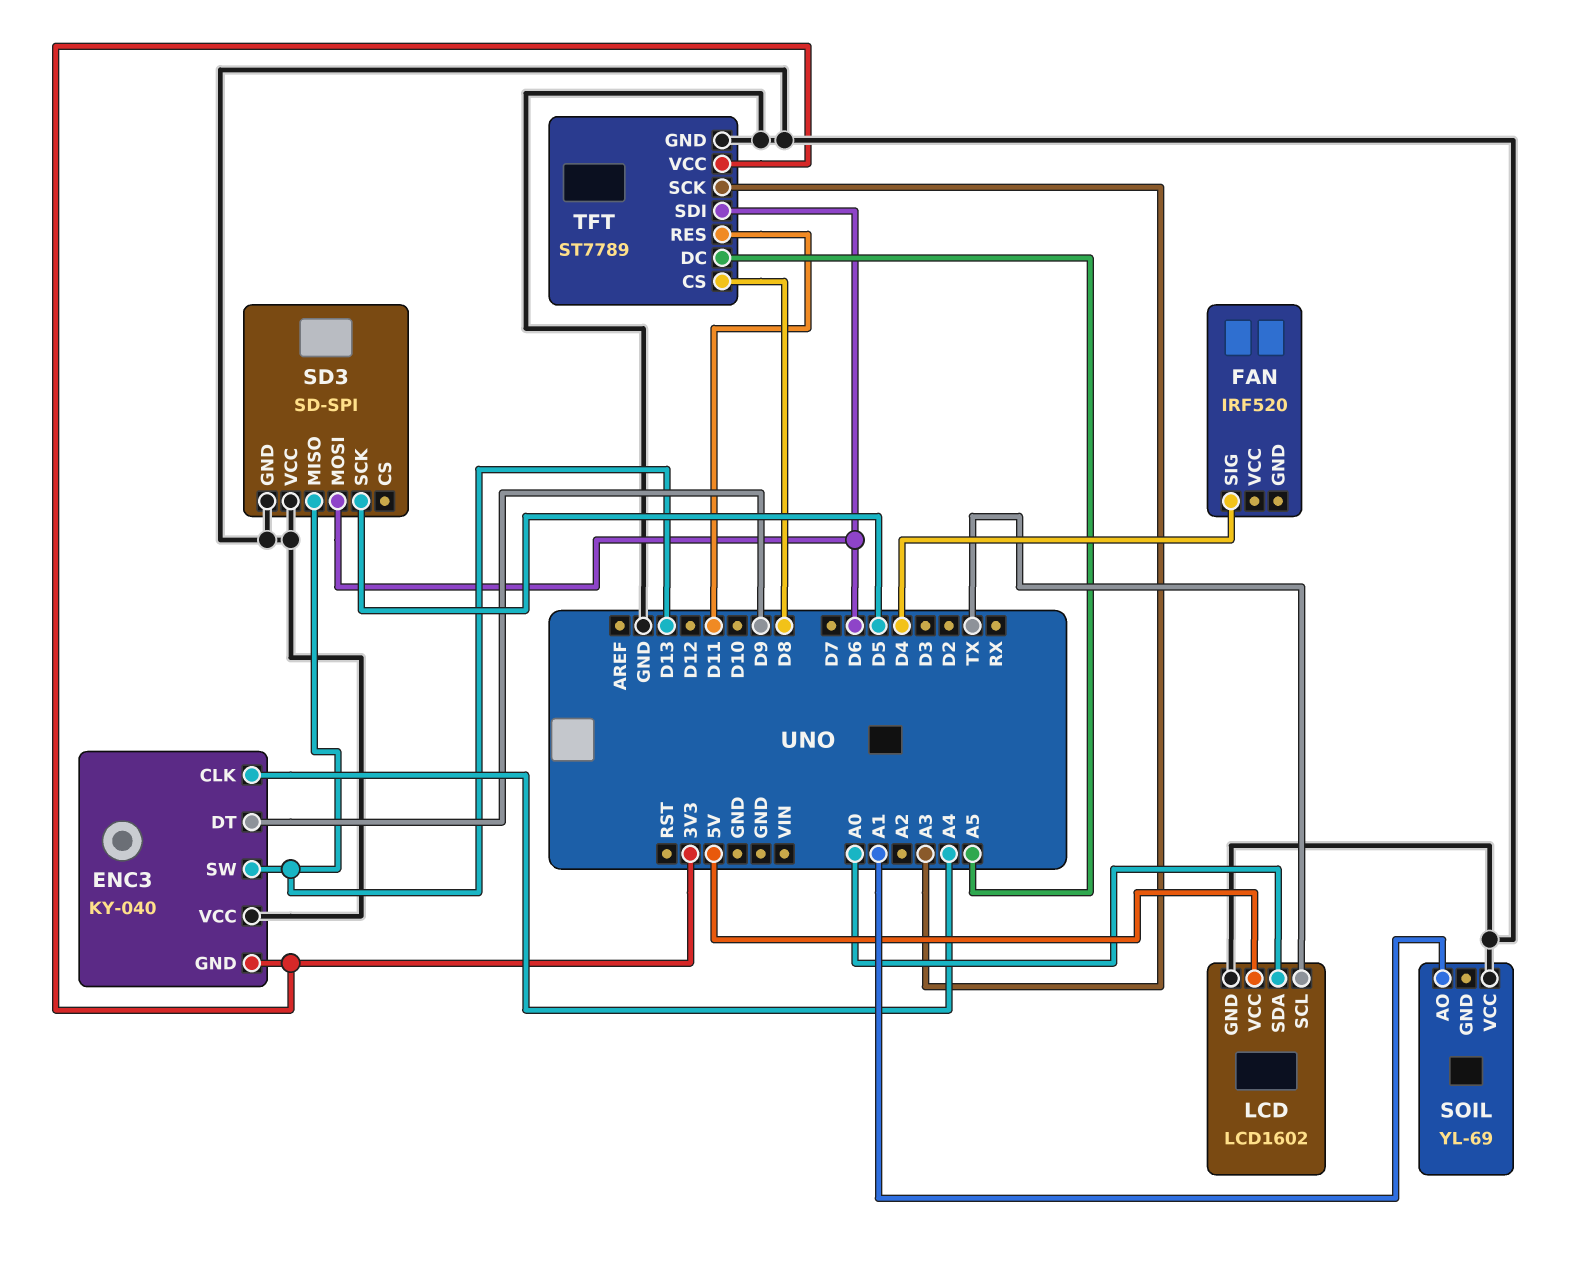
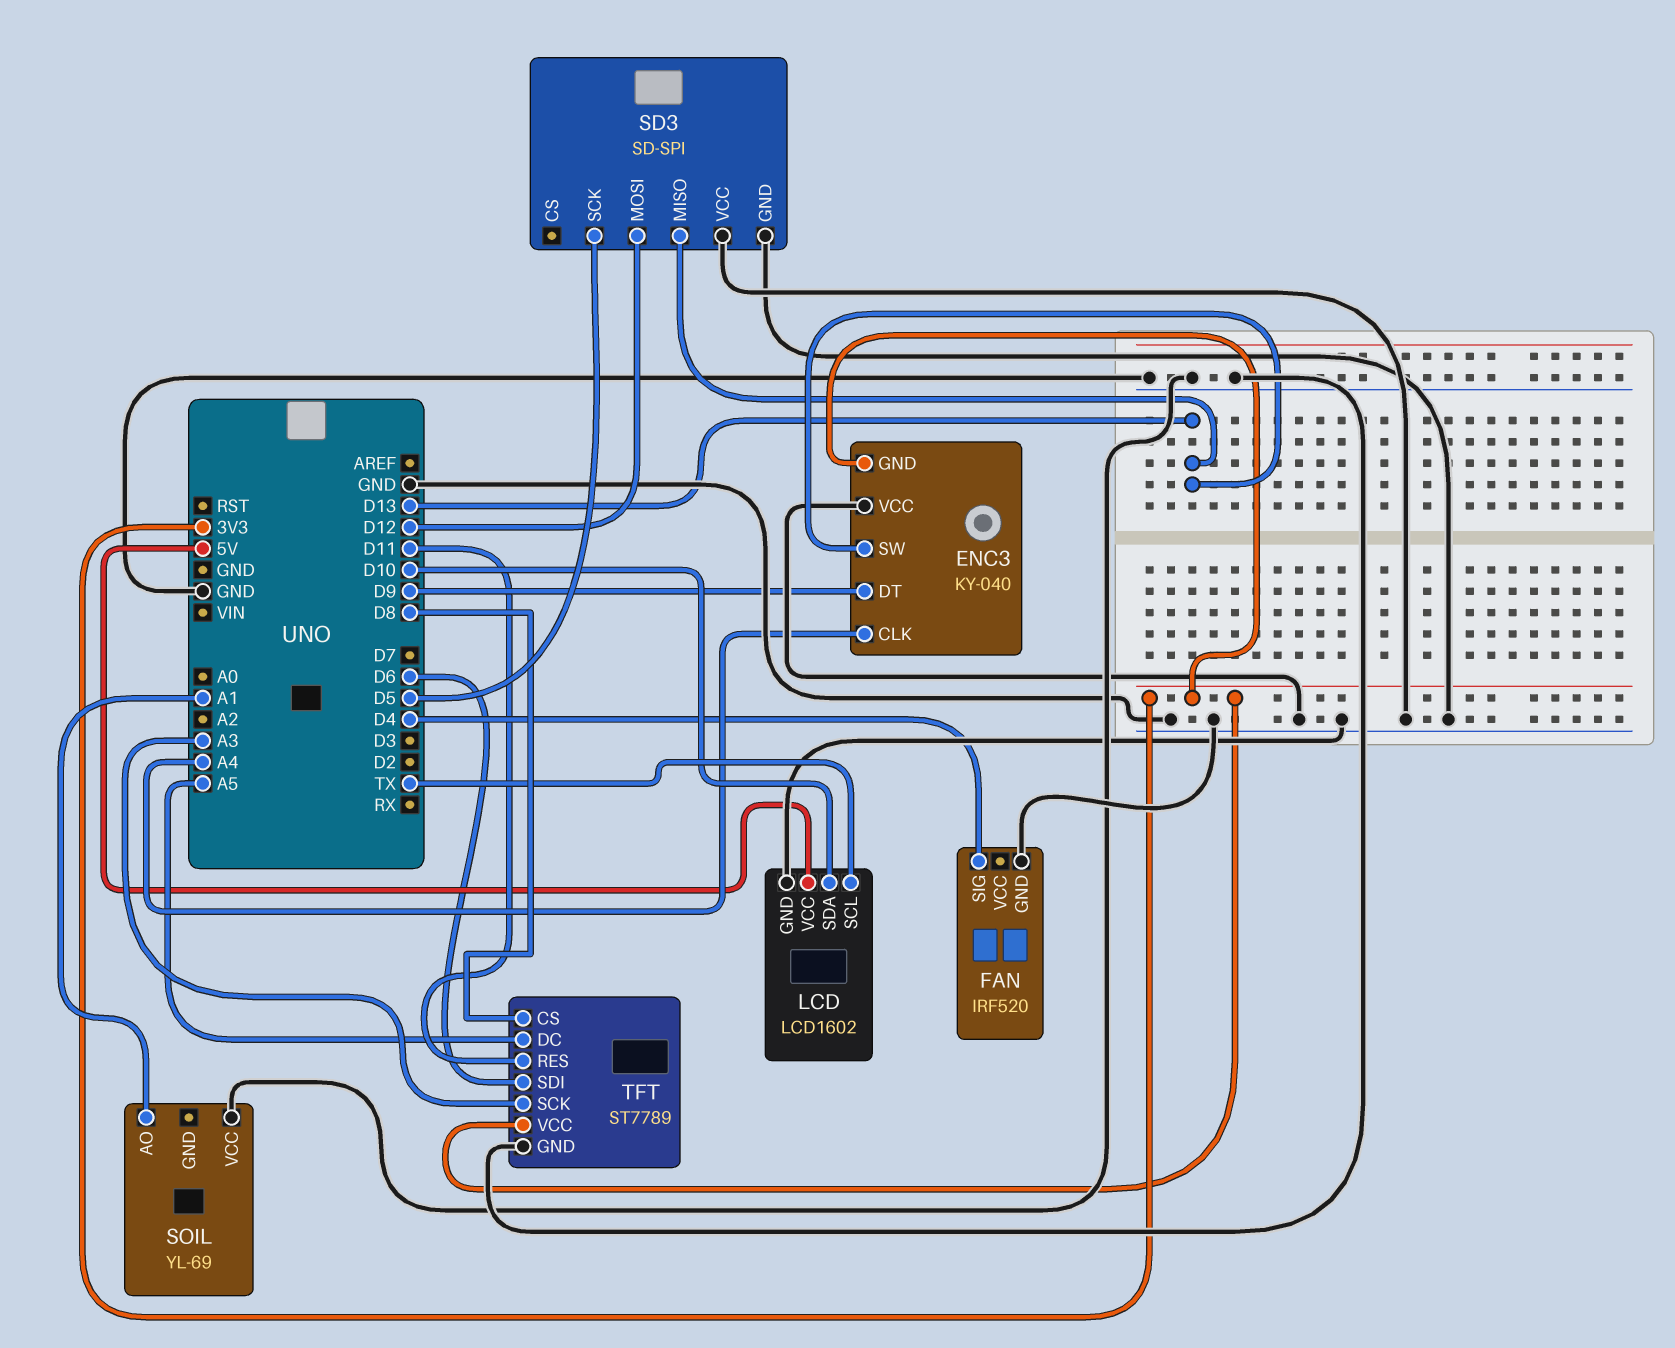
FAN pin GND: none -> GND
LCD pin SDA: A0 -> D10
SD3 pin MOSI: D6 -> D12

